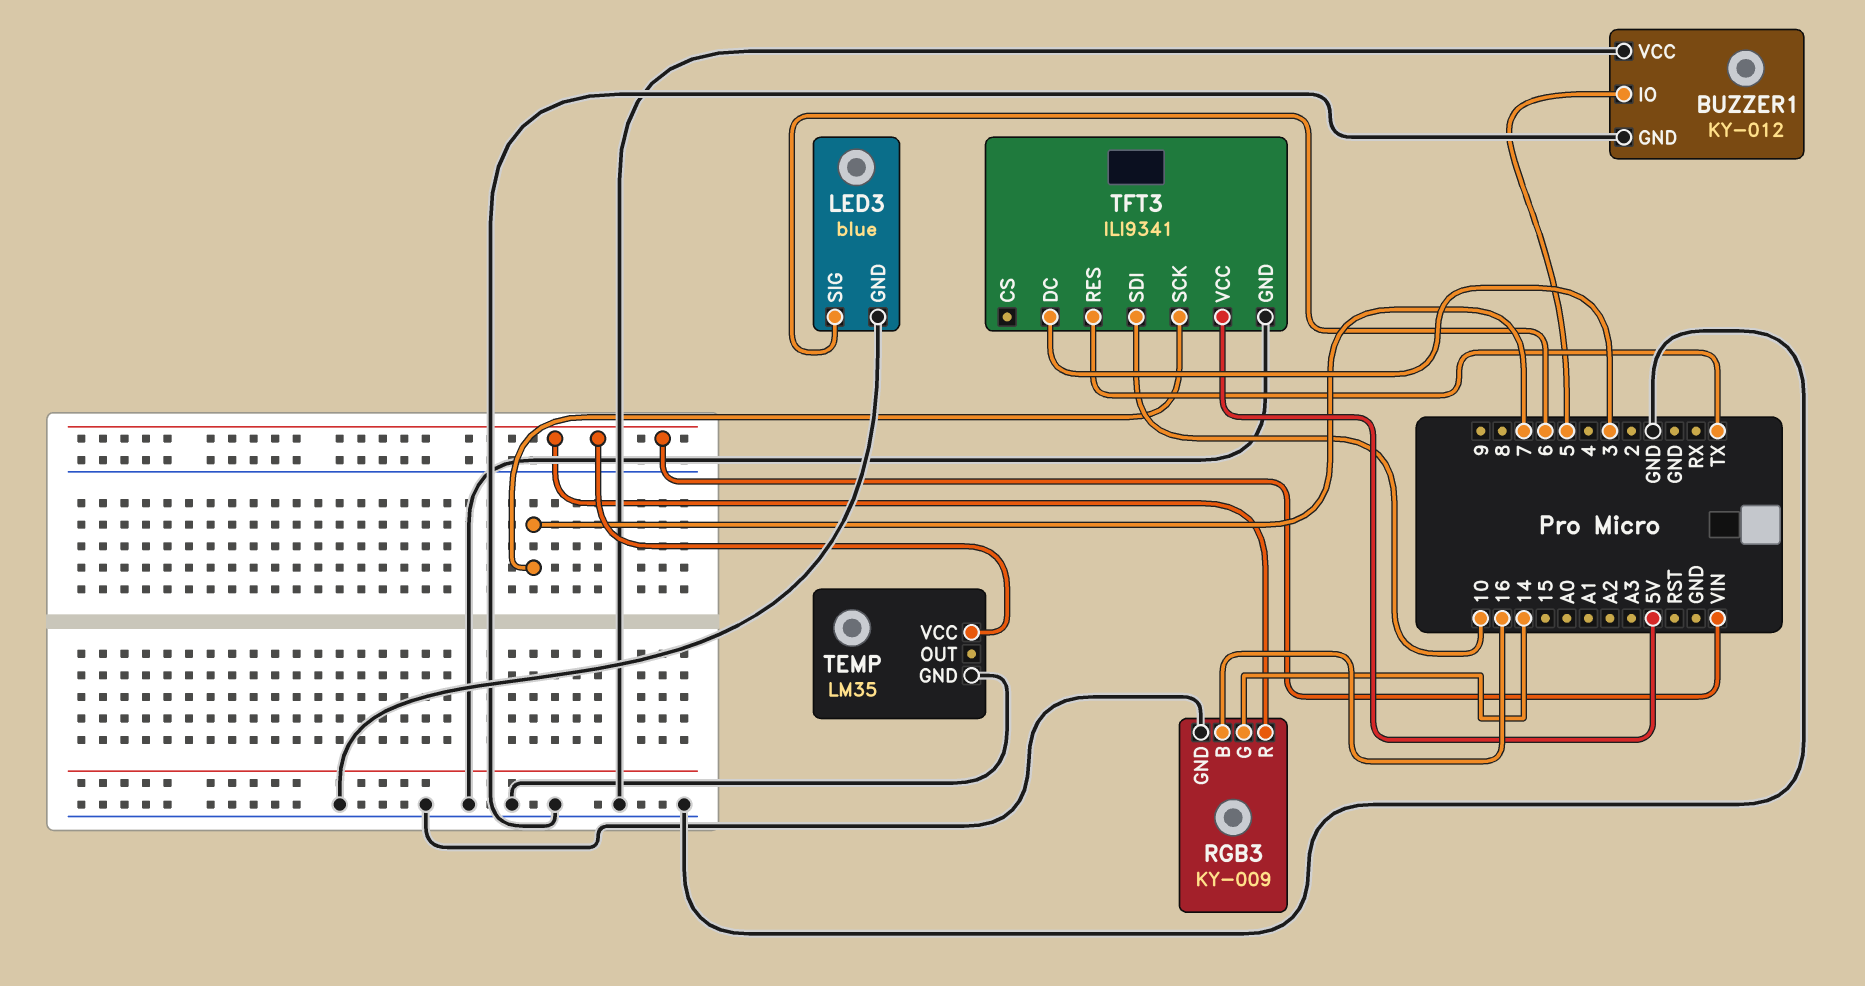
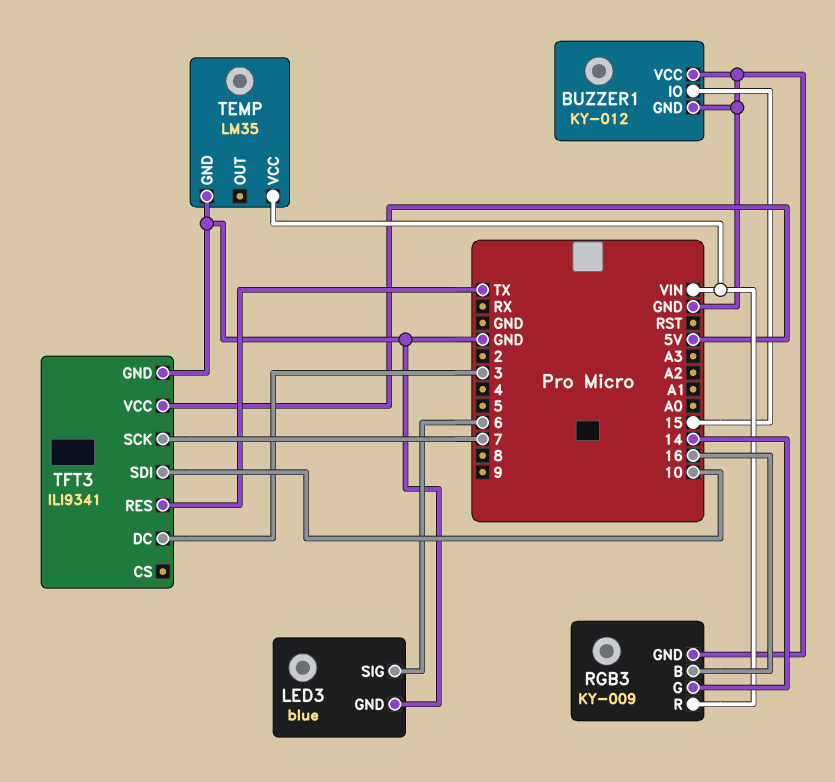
BUZZER1 pin IO: 5 -> 15

